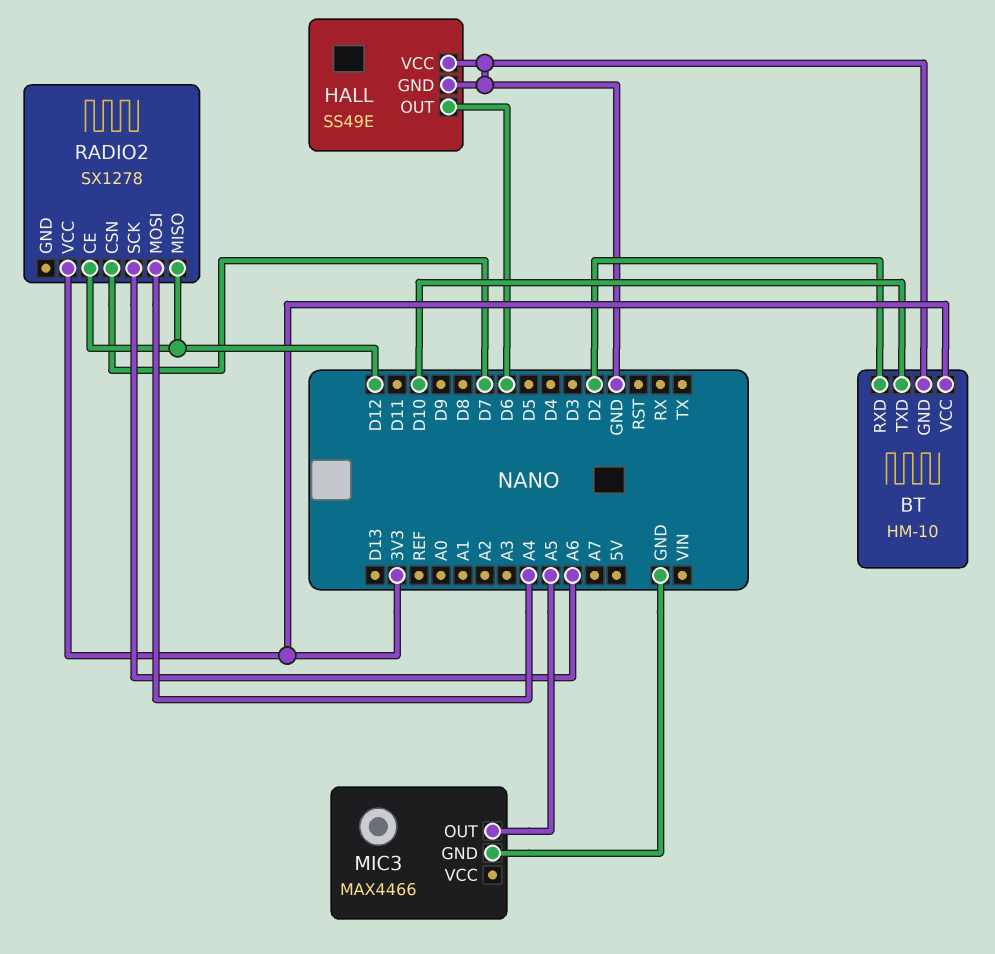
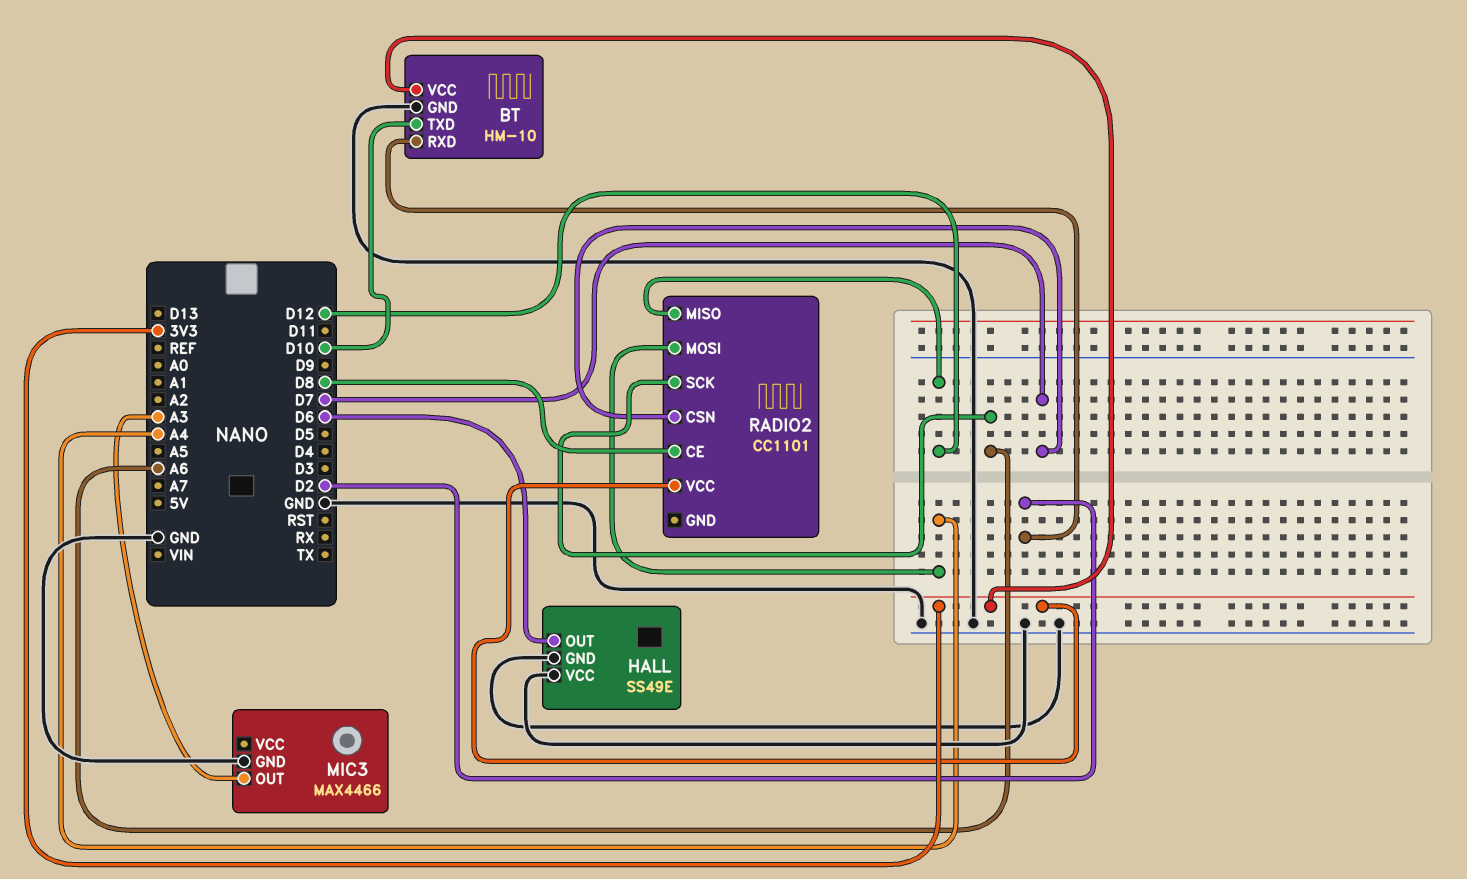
MIC3 pin OUT: A5 -> A3
RADIO2: SX1278 -> CC1101
RADIO2 pin CE: D12 -> D8

